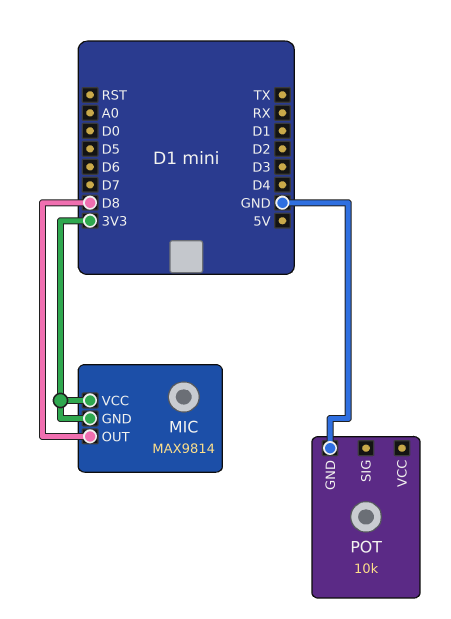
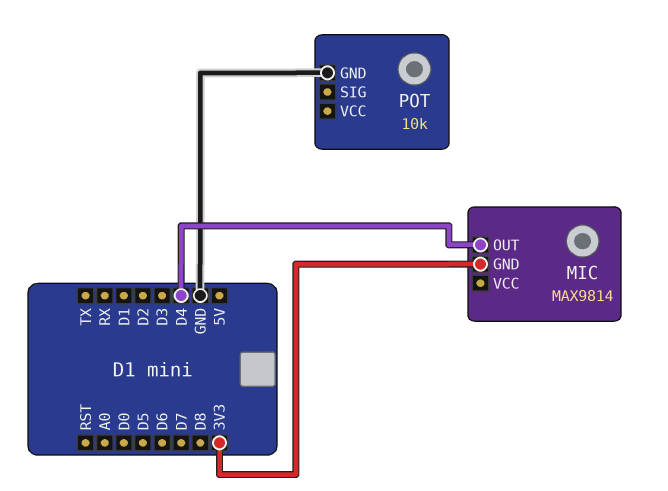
MIC pin OUT: D8 -> D4
MIC pin VCC: 3V3 -> none

